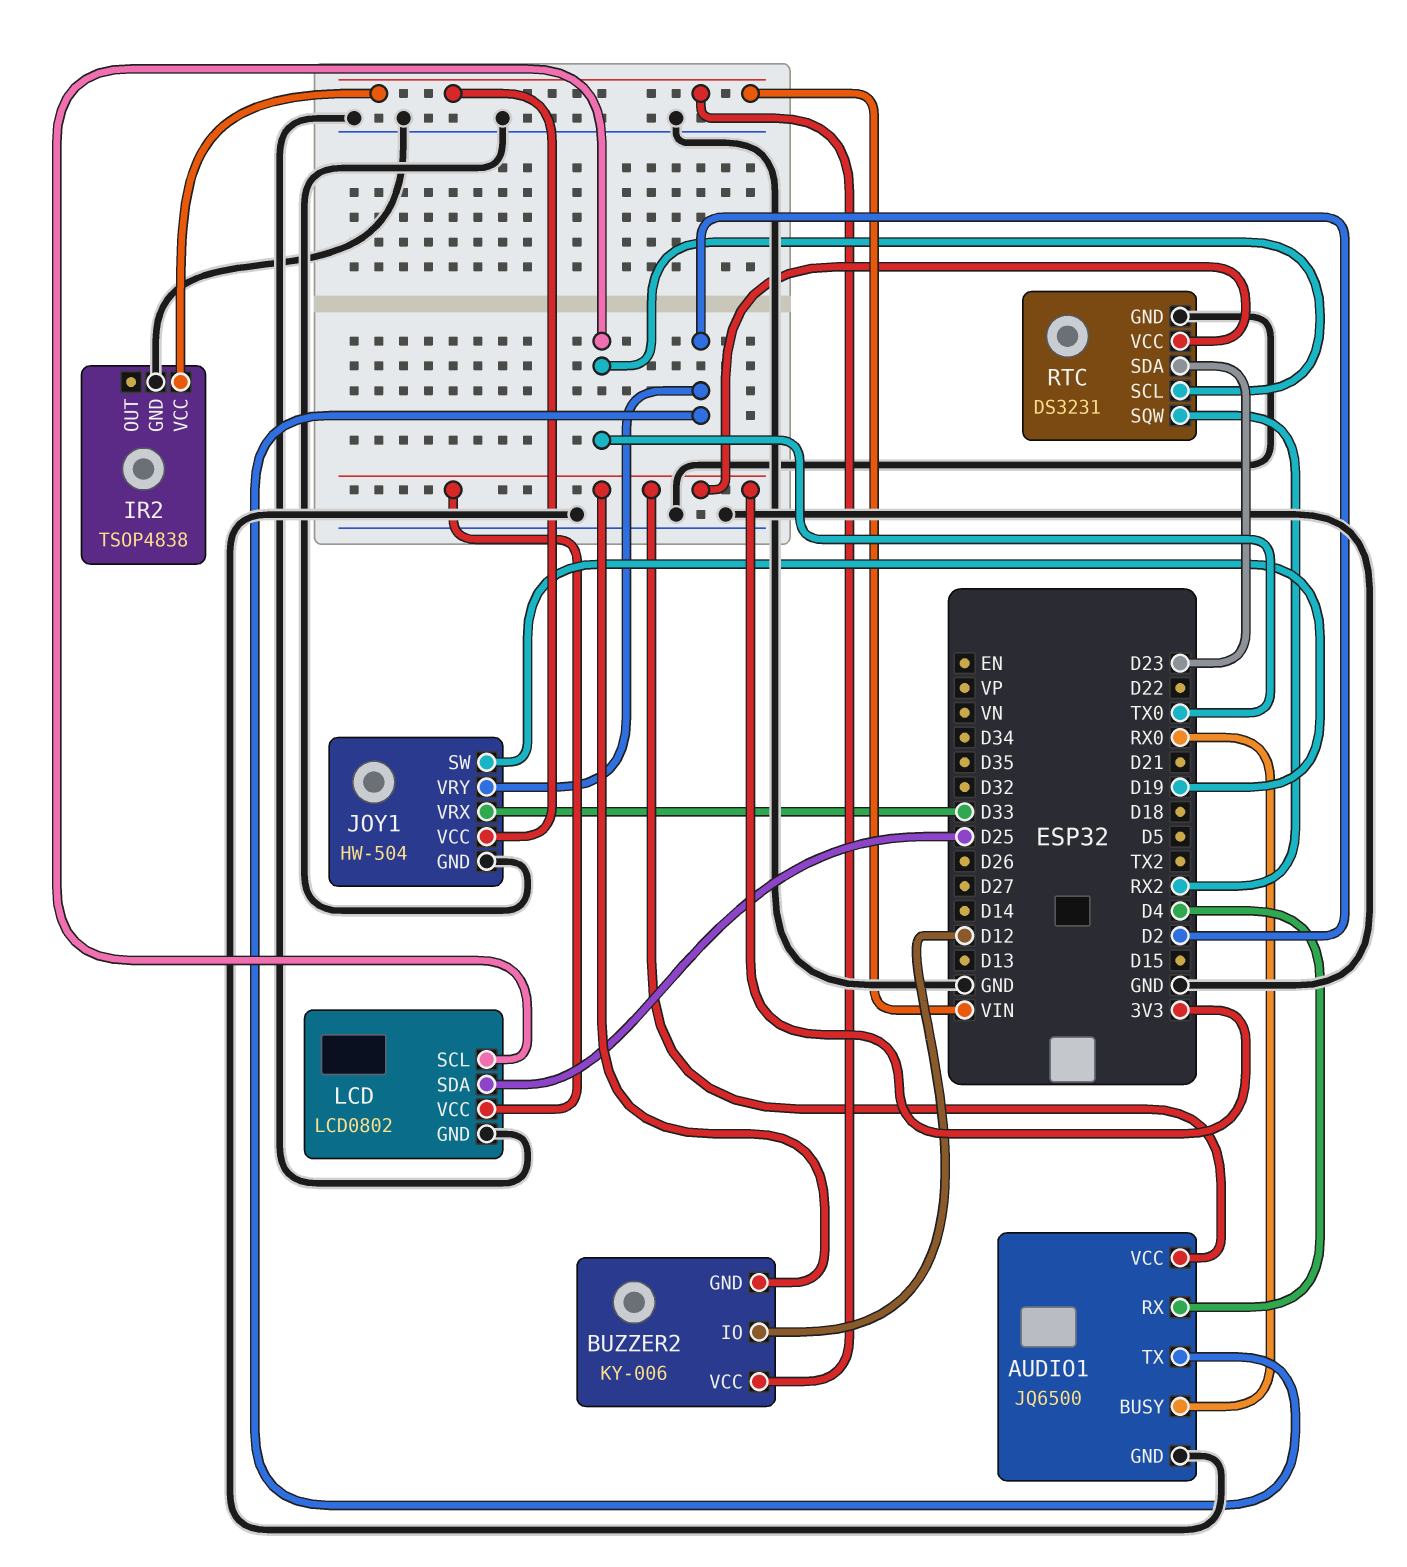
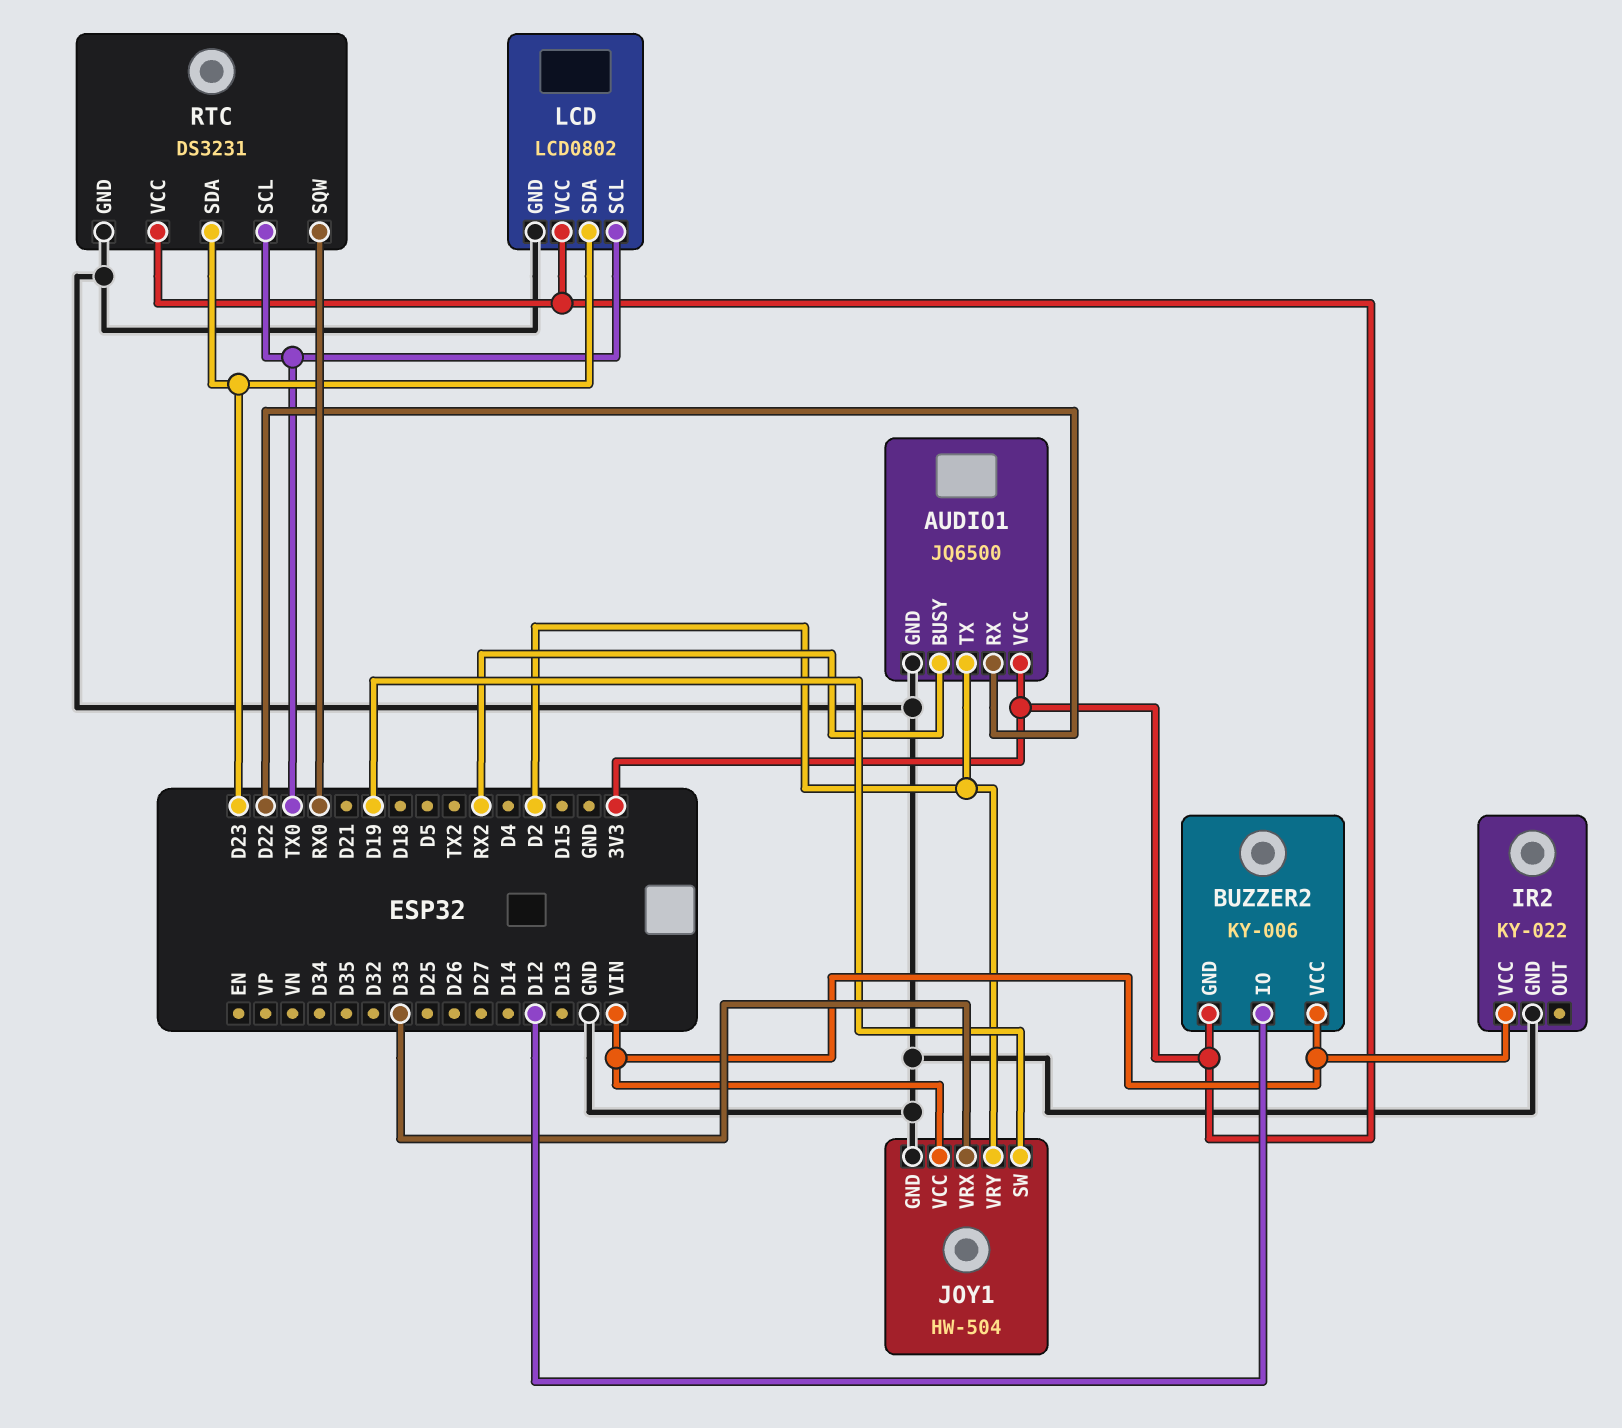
AUDIO1 pin BUSY: RX0 -> RX2
AUDIO1 pin RX: D4 -> D22
IR2: TSOP4838 -> KY-022
LCD pin SDA: D25 -> D23
RTC pin SQW: RX2 -> RX0

